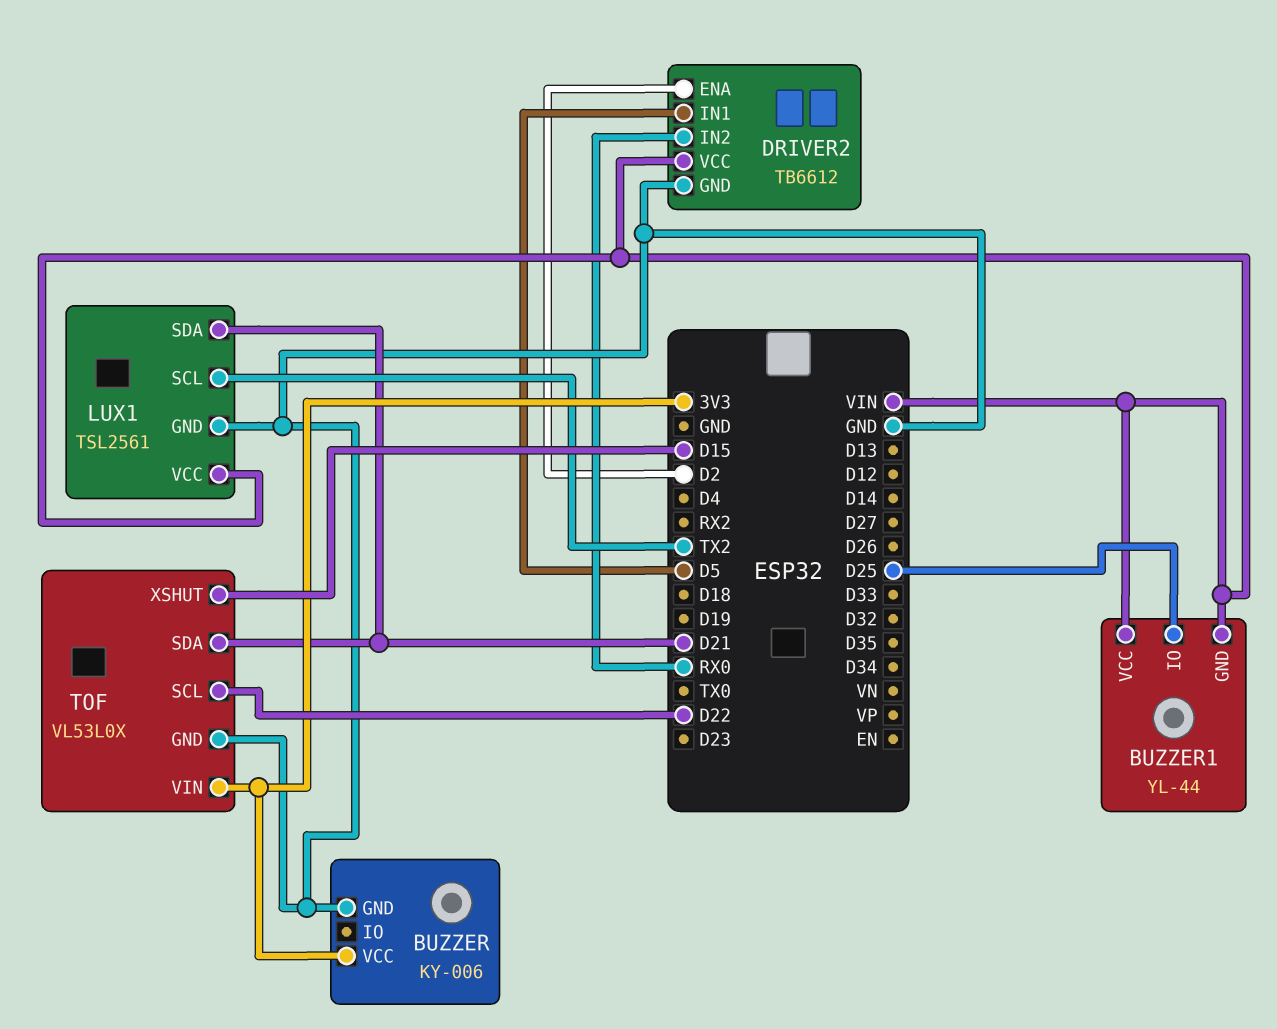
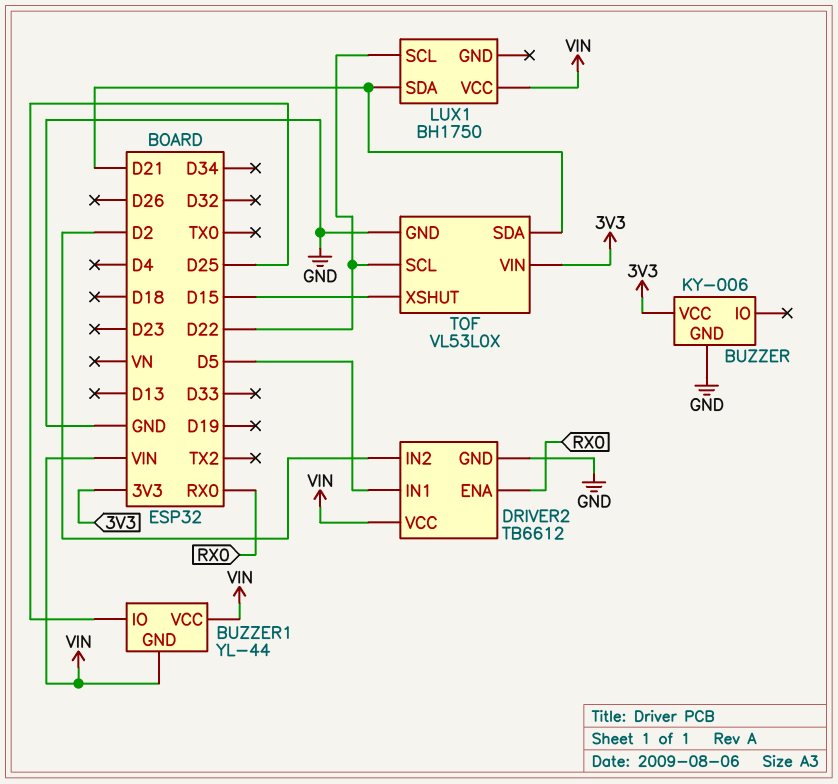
DRIVER2 pin ENA: D2 -> RX0
DRIVER2 pin IN2: RX0 -> D2
LUX1: TSL2561 -> BH1750
LUX1 pin GND: GND -> none
LUX1 pin SCL: TX2 -> D22

